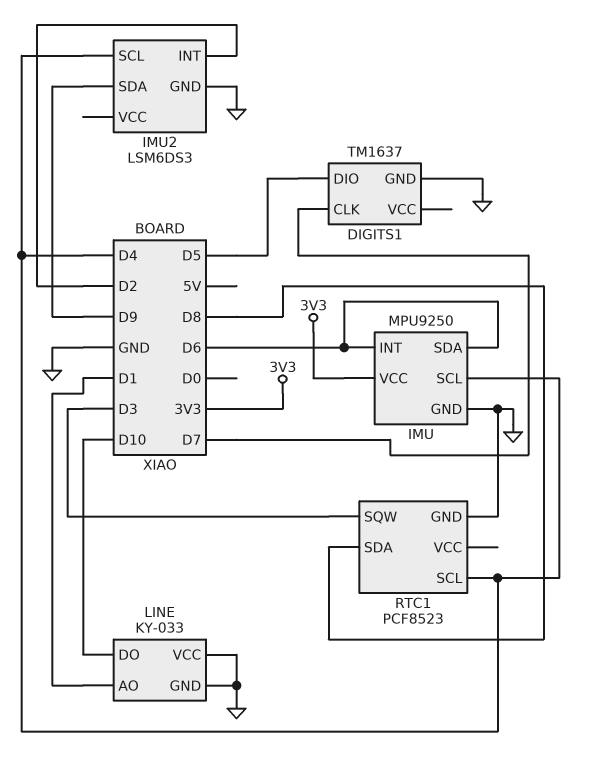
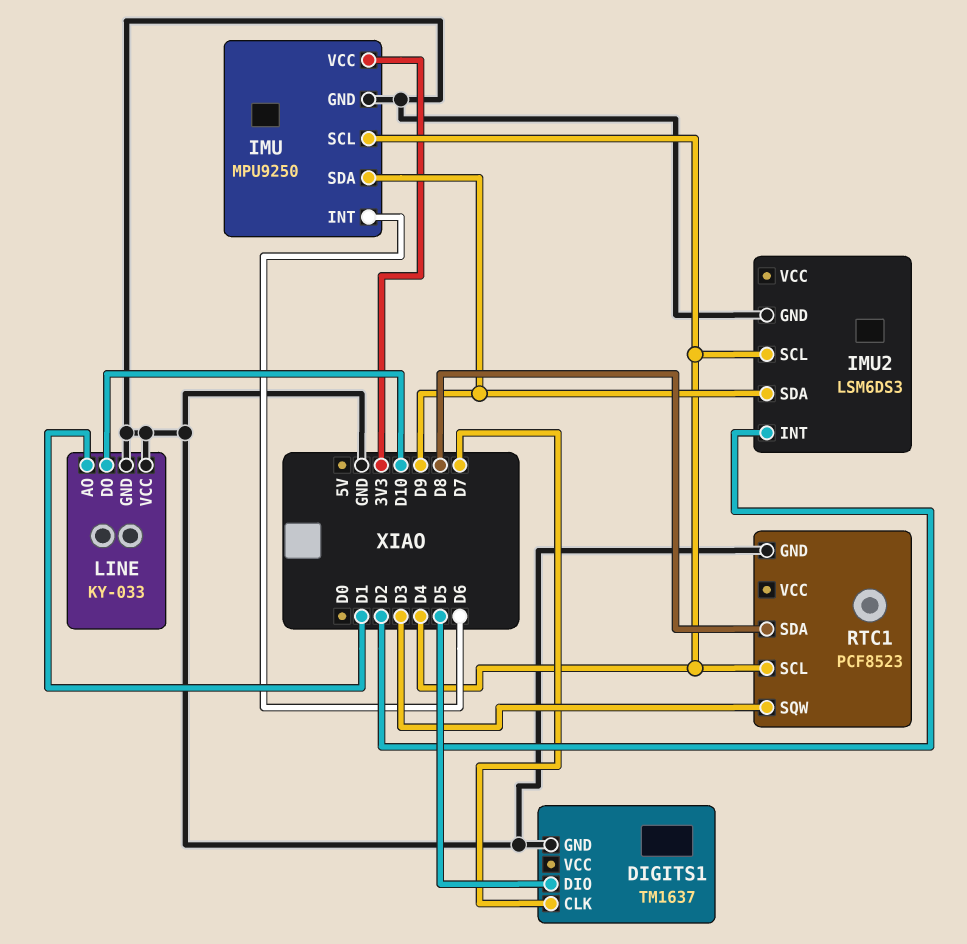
IMU pin SDA: D6 -> D9

